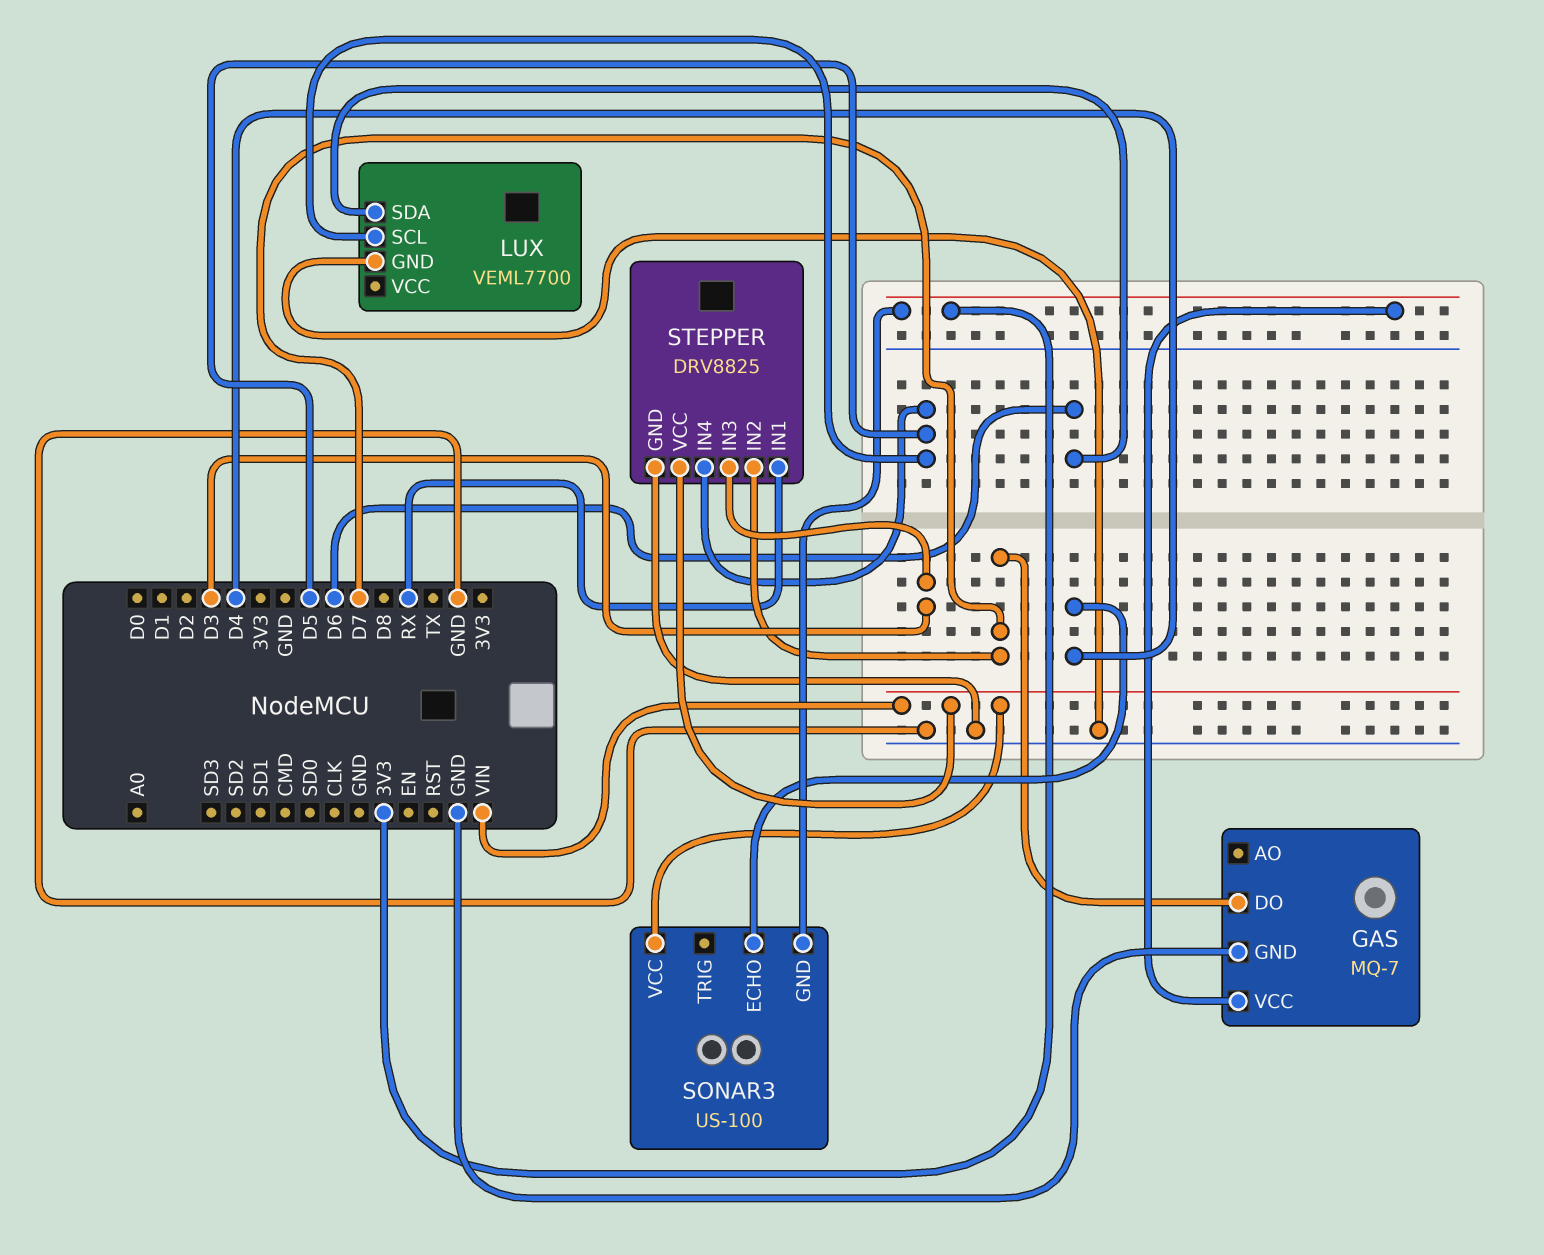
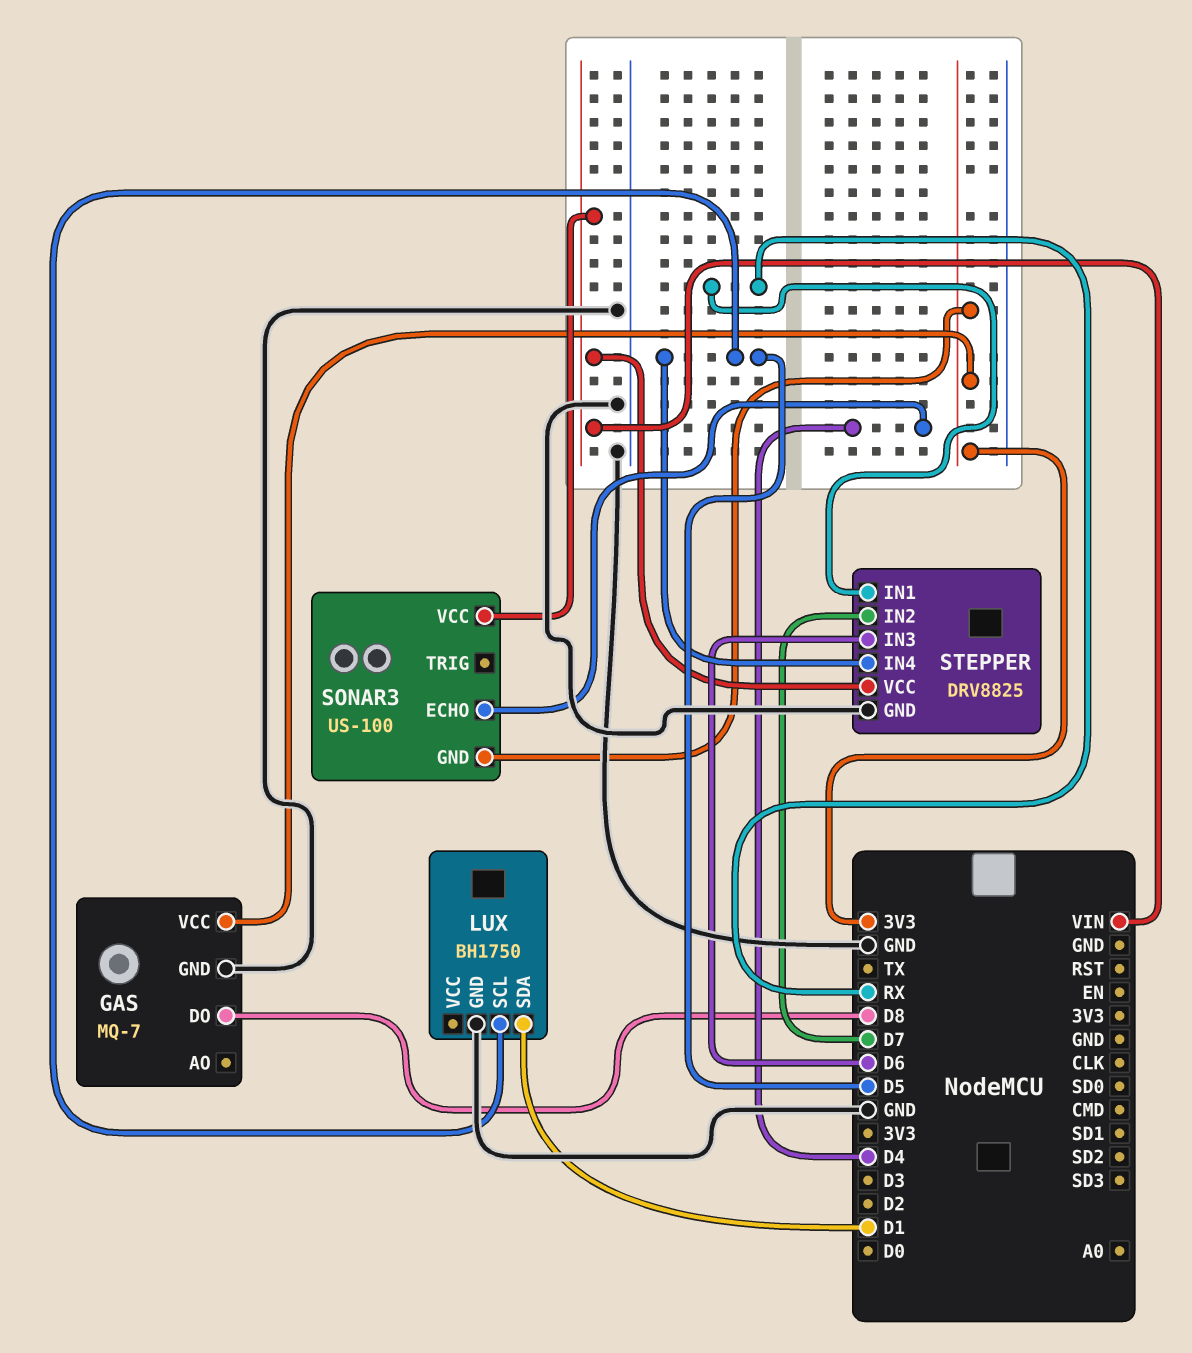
GAS pin DO: D7 -> D8
LUX: VEML7700 -> BH1750
LUX pin SDA: D6 -> D1
STEPPER pin IN3: D3 -> D6

